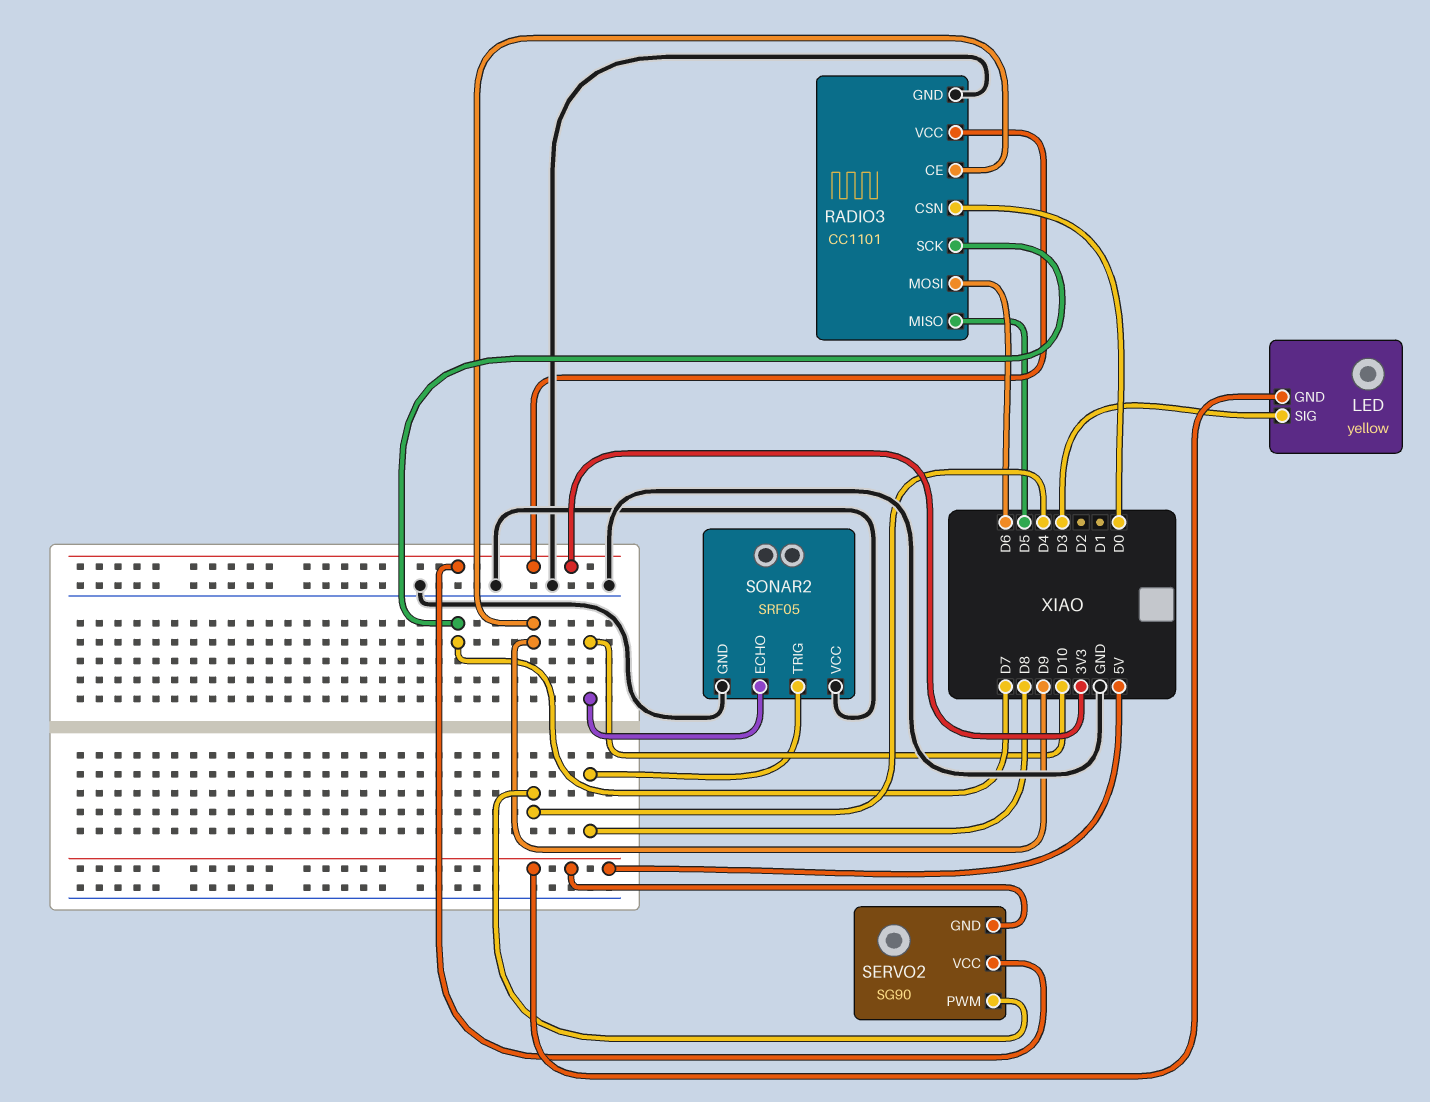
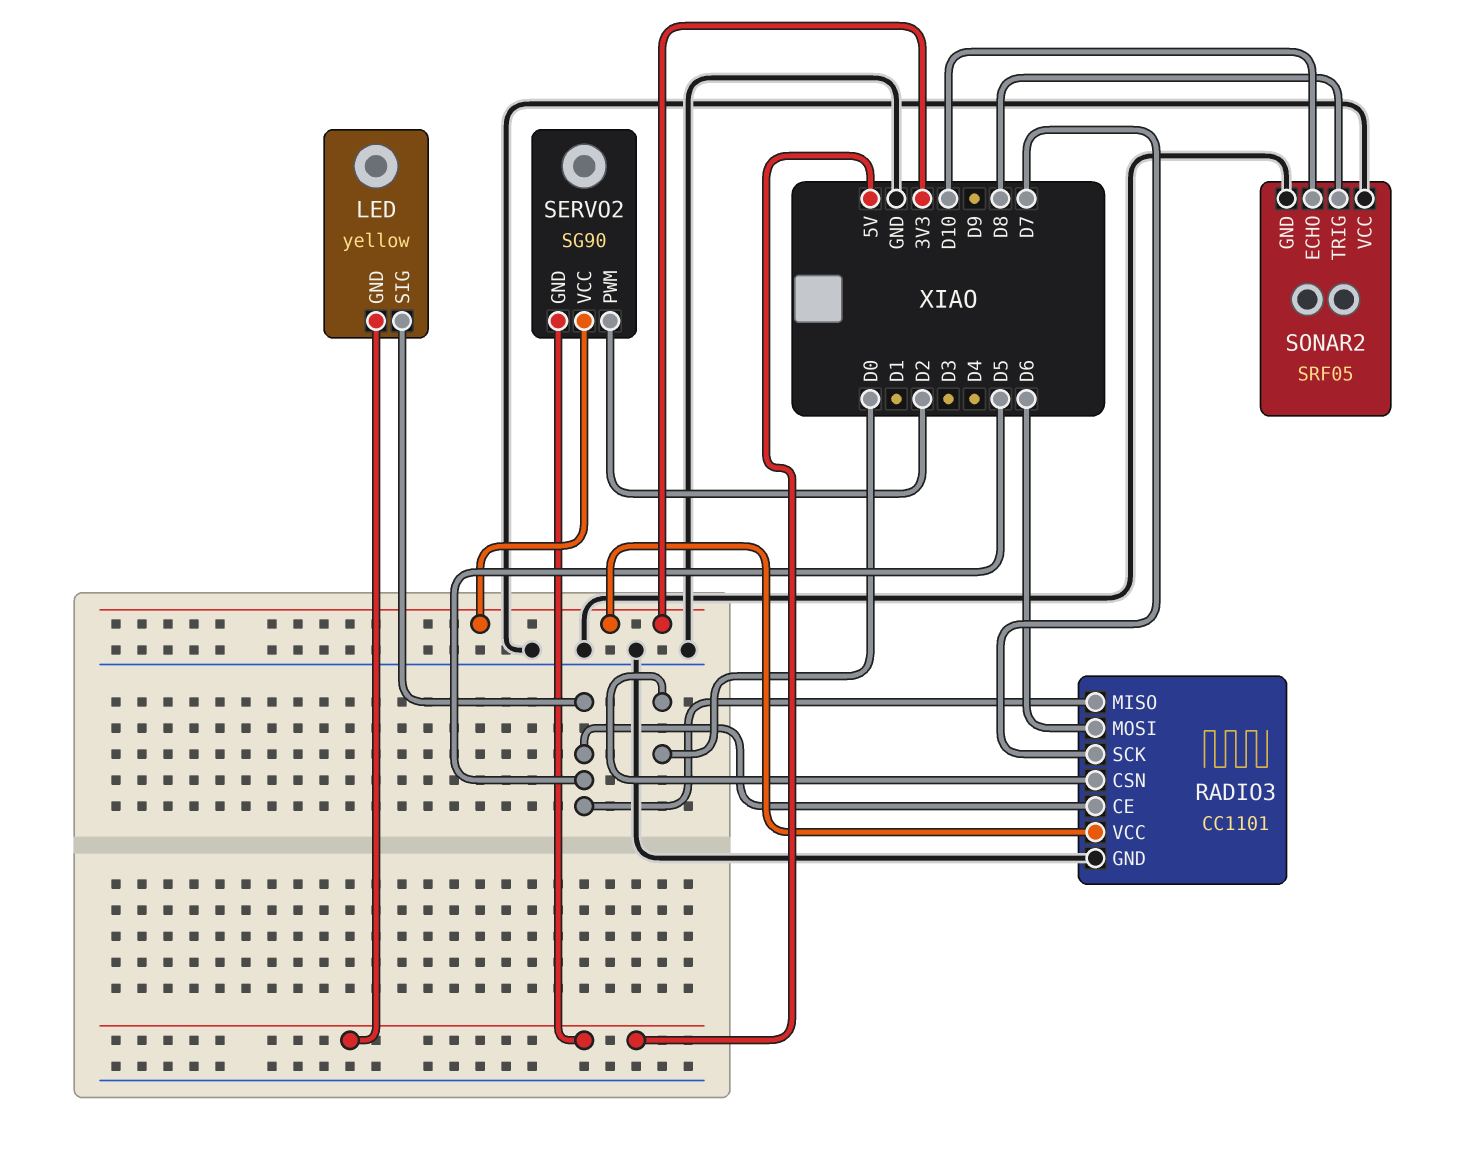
LED pin SIG: D3 -> D5
RADIO3 pin CE: D9 -> D5
SERVO2 pin PWM: D4 -> D2

